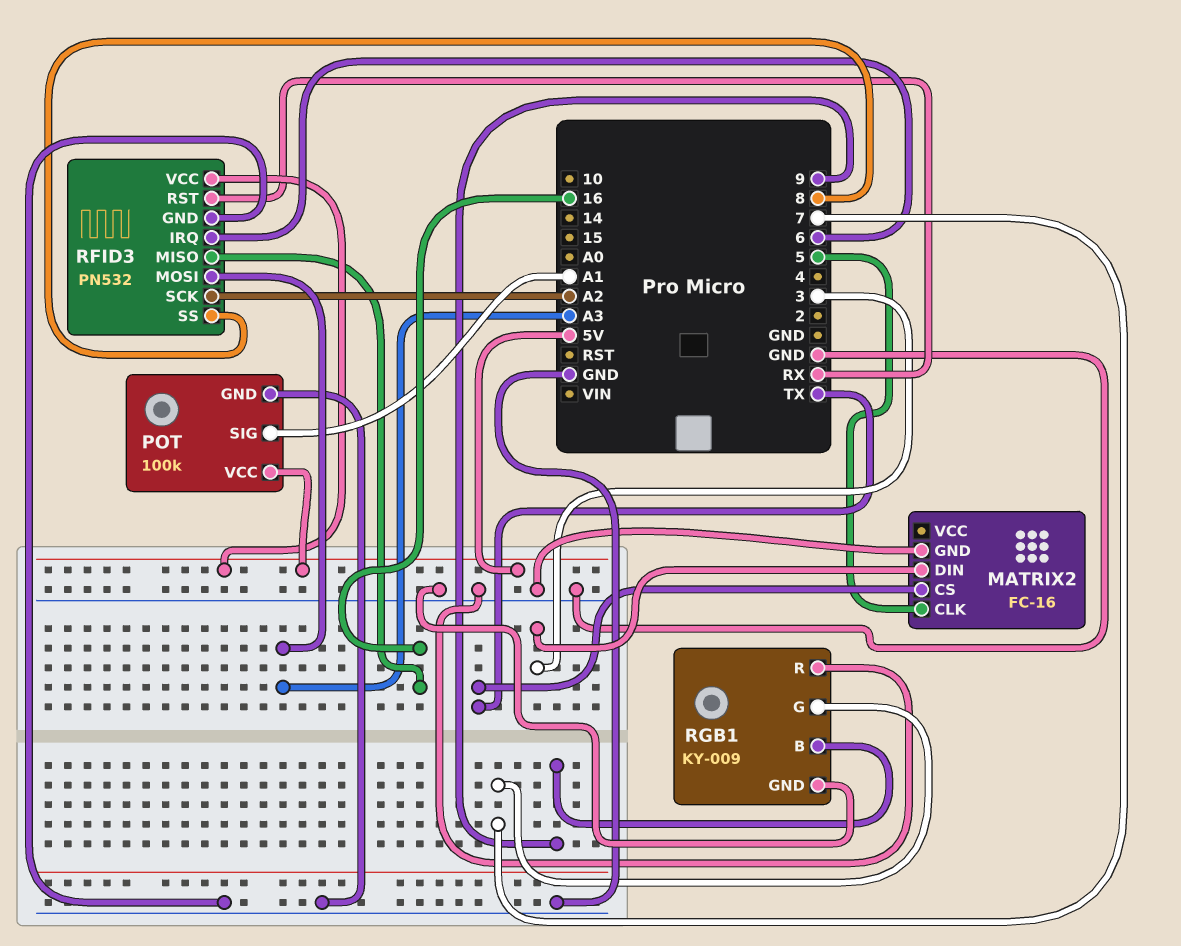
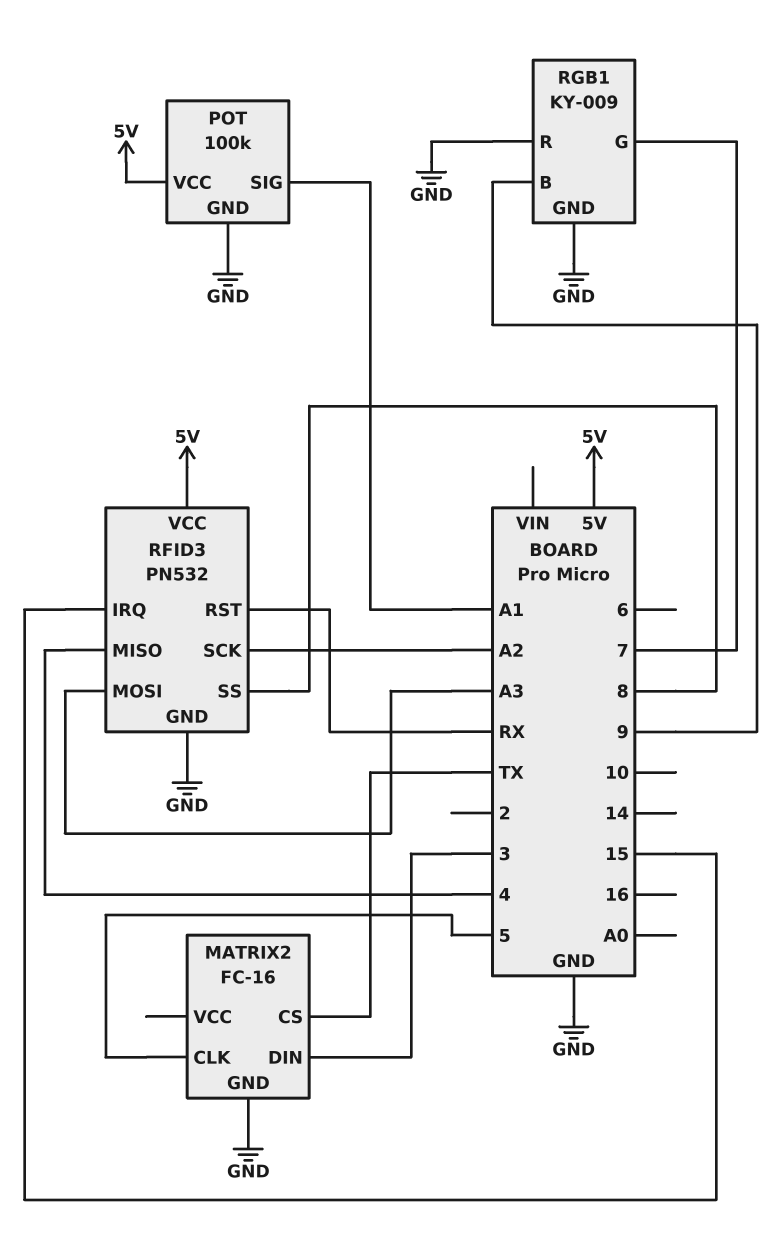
RFID3 pin IRQ: 6 -> 15
RFID3 pin MISO: 16 -> 4

